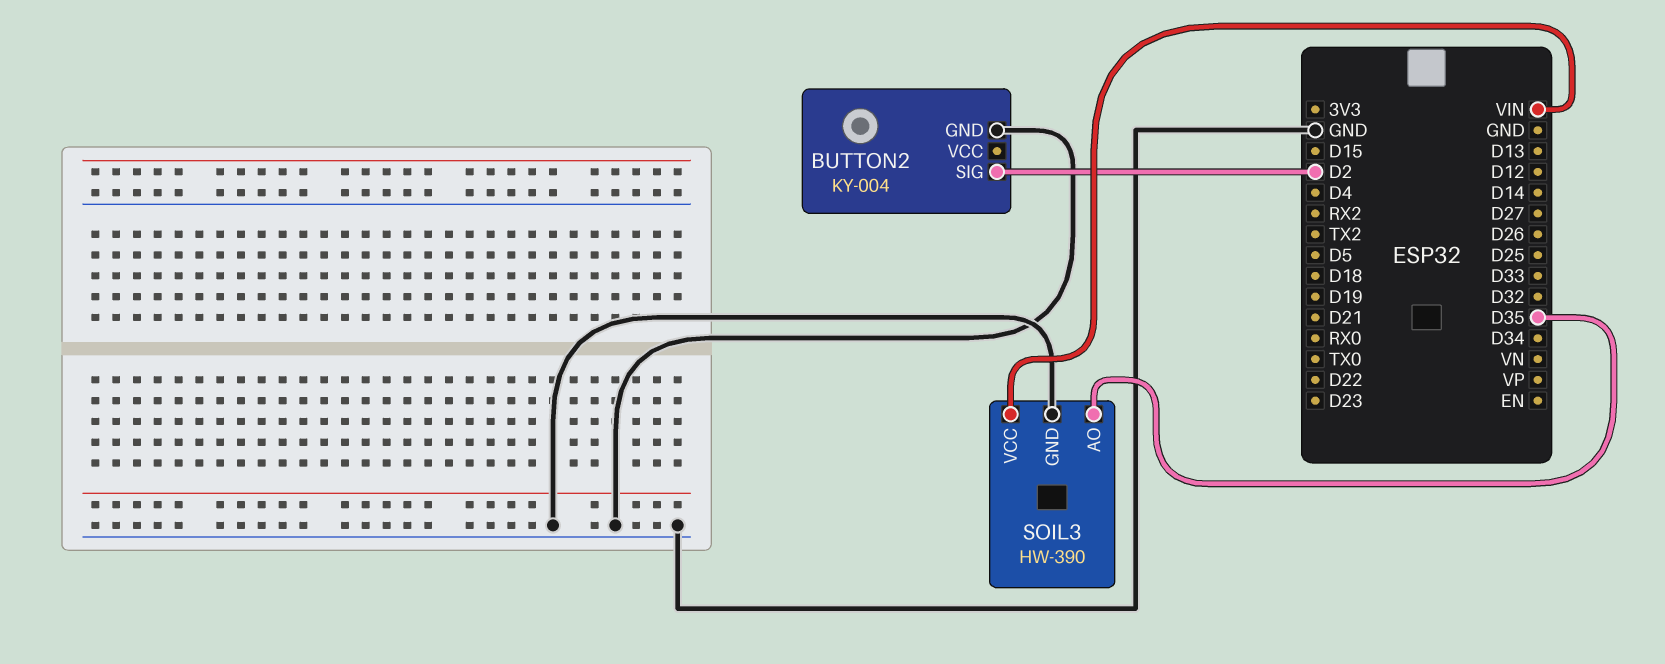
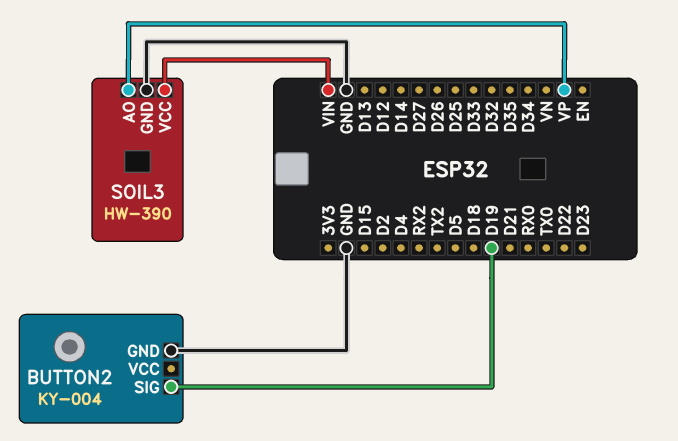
BUTTON2 pin SIG: D2 -> D19
SOIL3 pin AO: D35 -> VP

